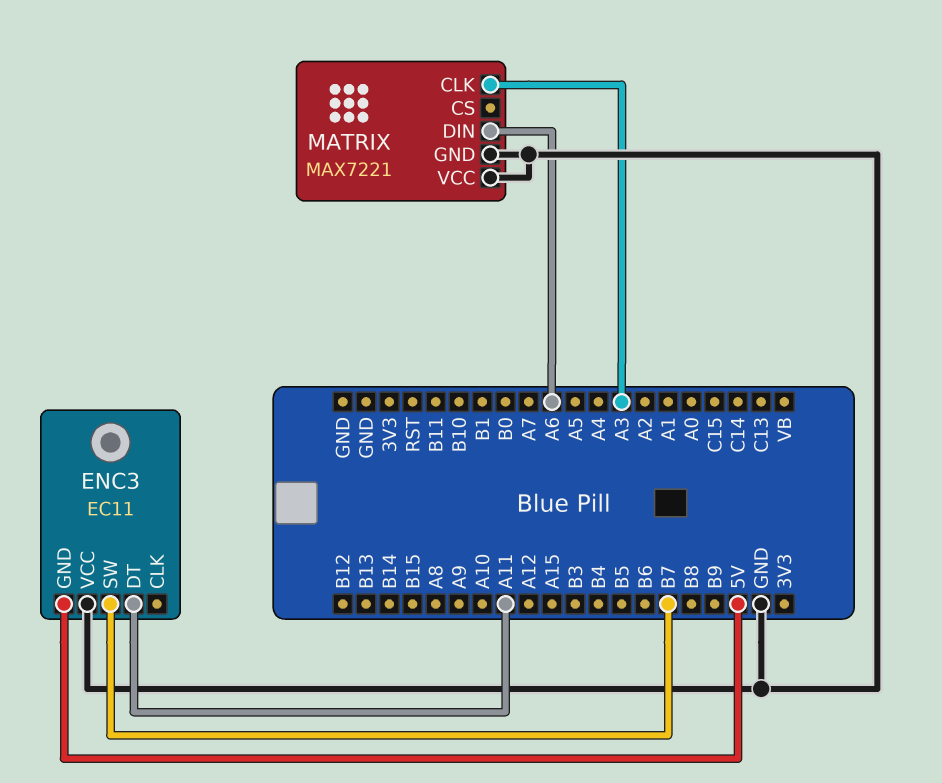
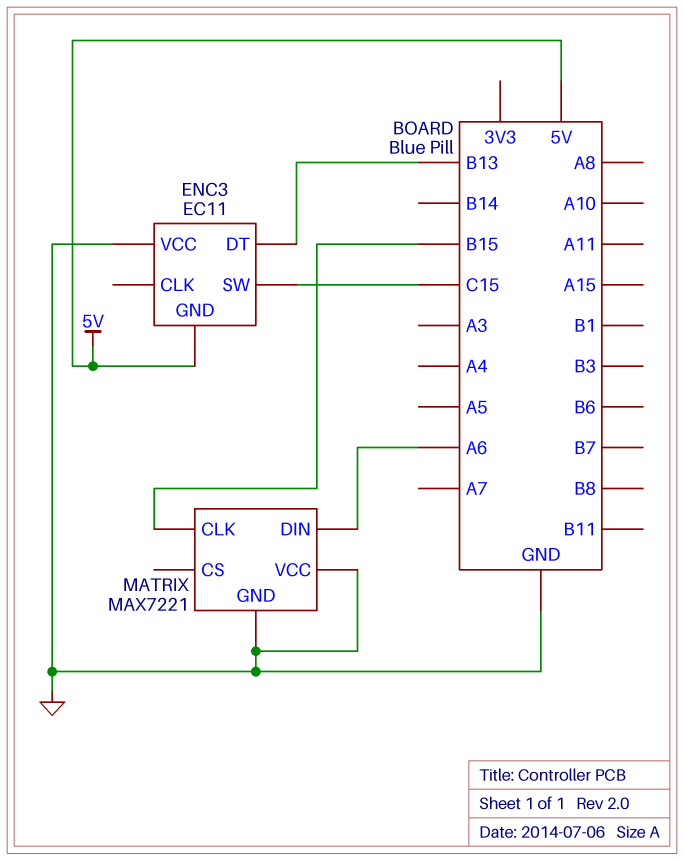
ENC3 pin DT: A11 -> B13
ENC3 pin SW: B7 -> C15
MATRIX pin CLK: A3 -> B15

